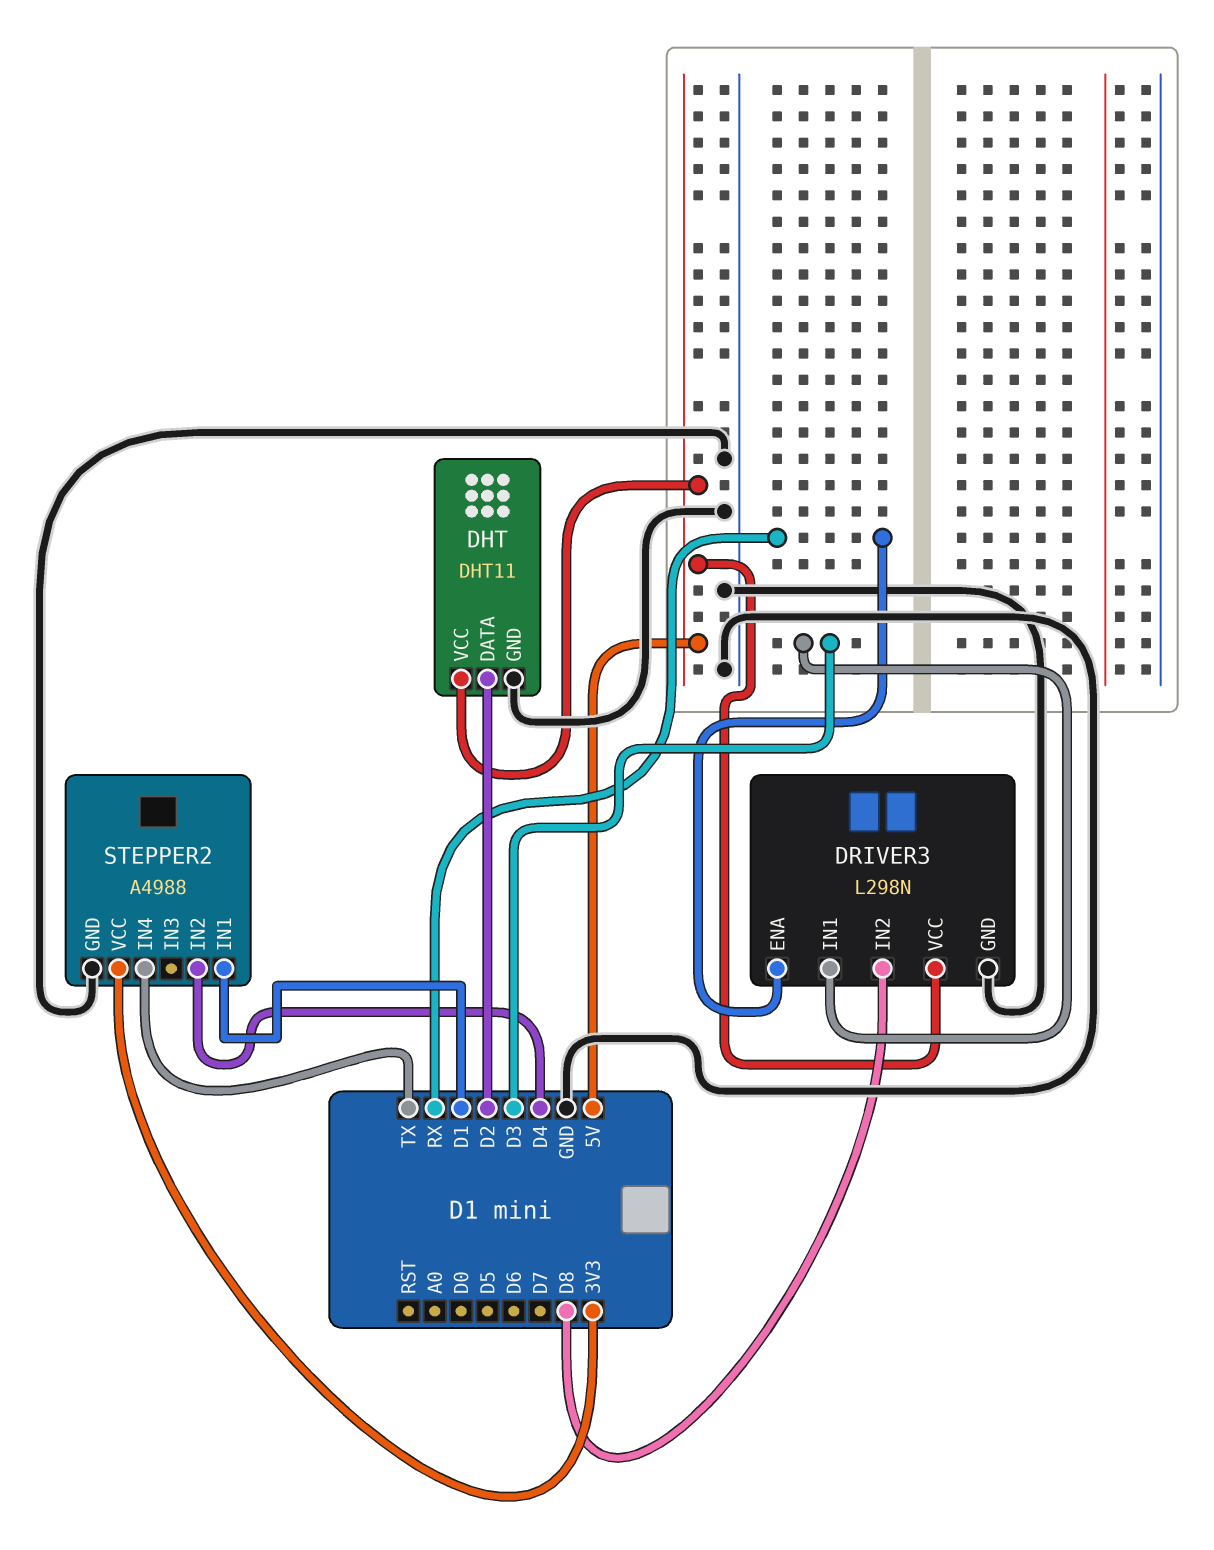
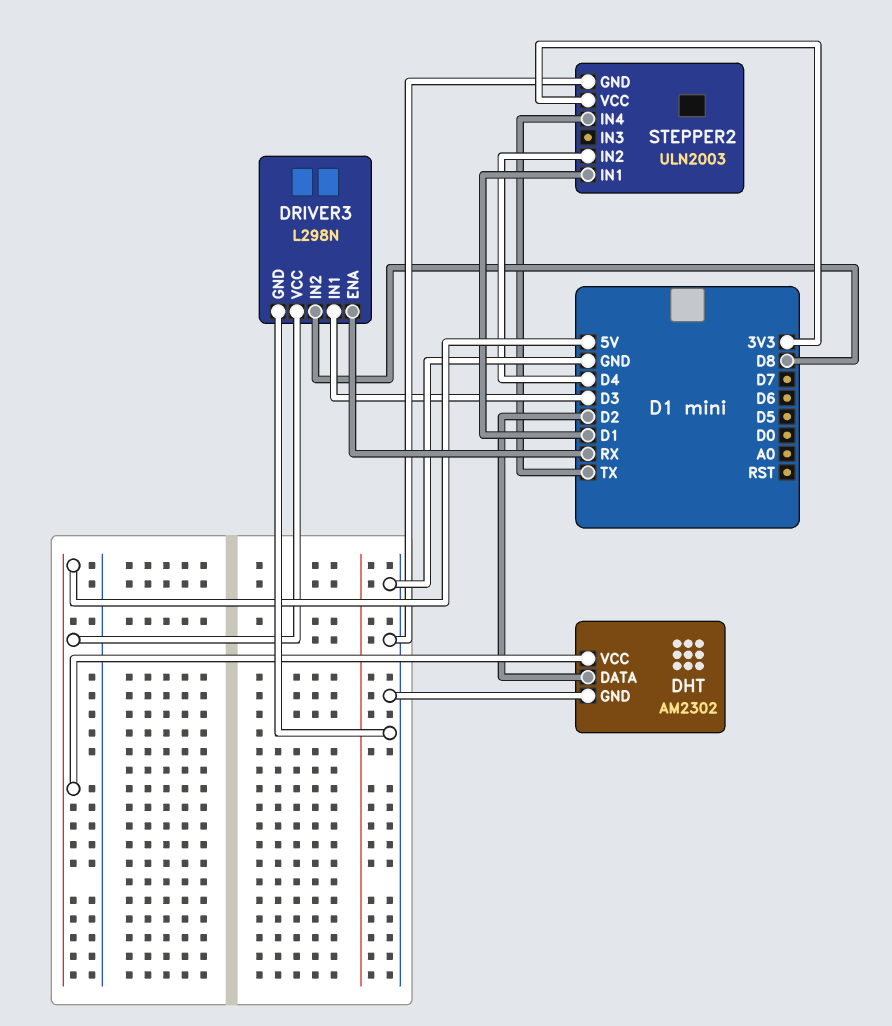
DHT: DHT11 -> AM2302
STEPPER2: A4988 -> ULN2003

